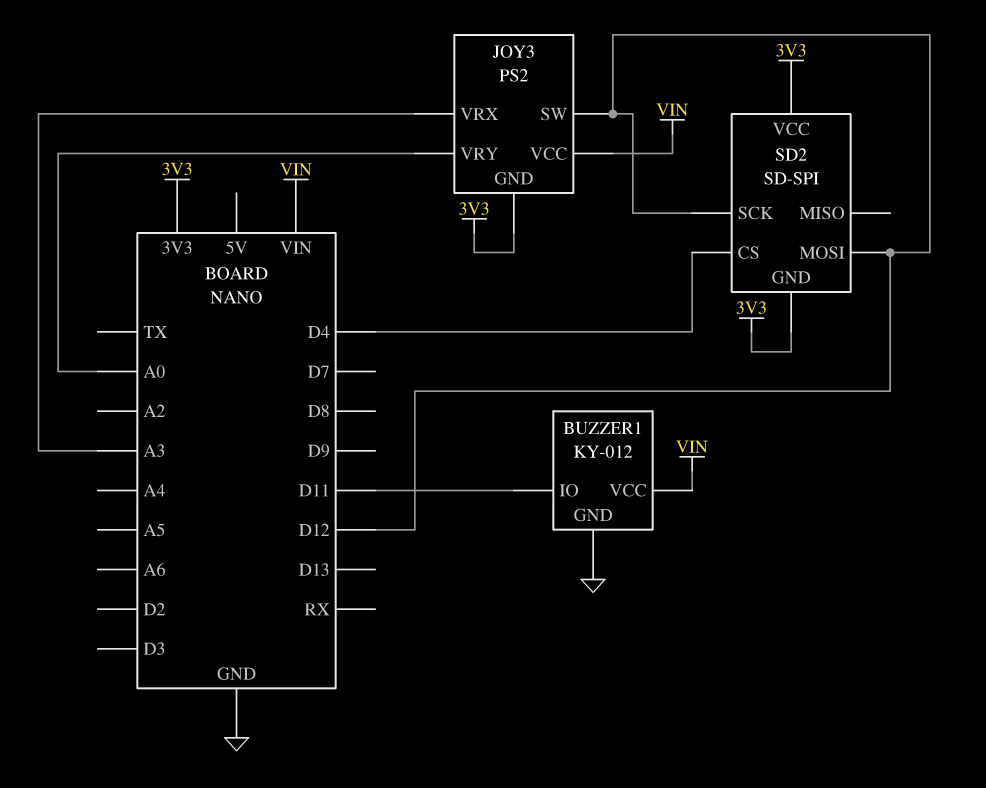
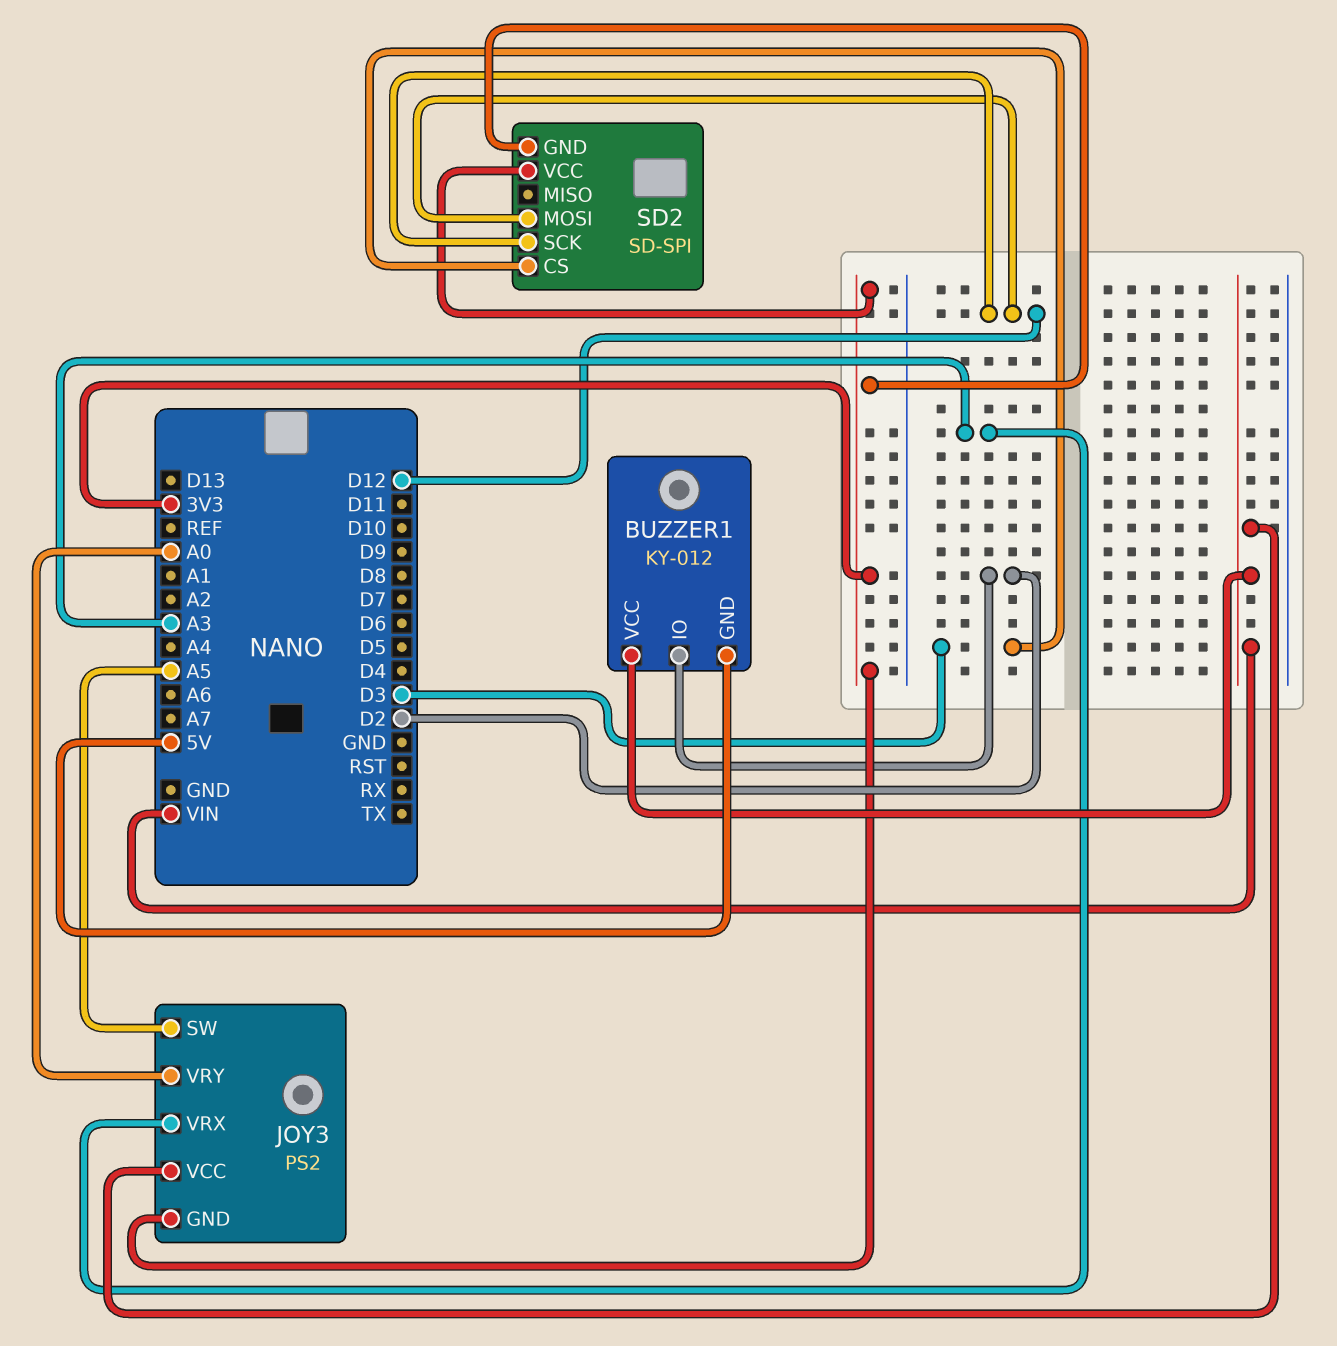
BUZZER1 pin GND: GND -> 5V
BUZZER1 pin IO: D11 -> D2
JOY3 pin SW: D12 -> A5
SD2 pin CS: D4 -> D3

